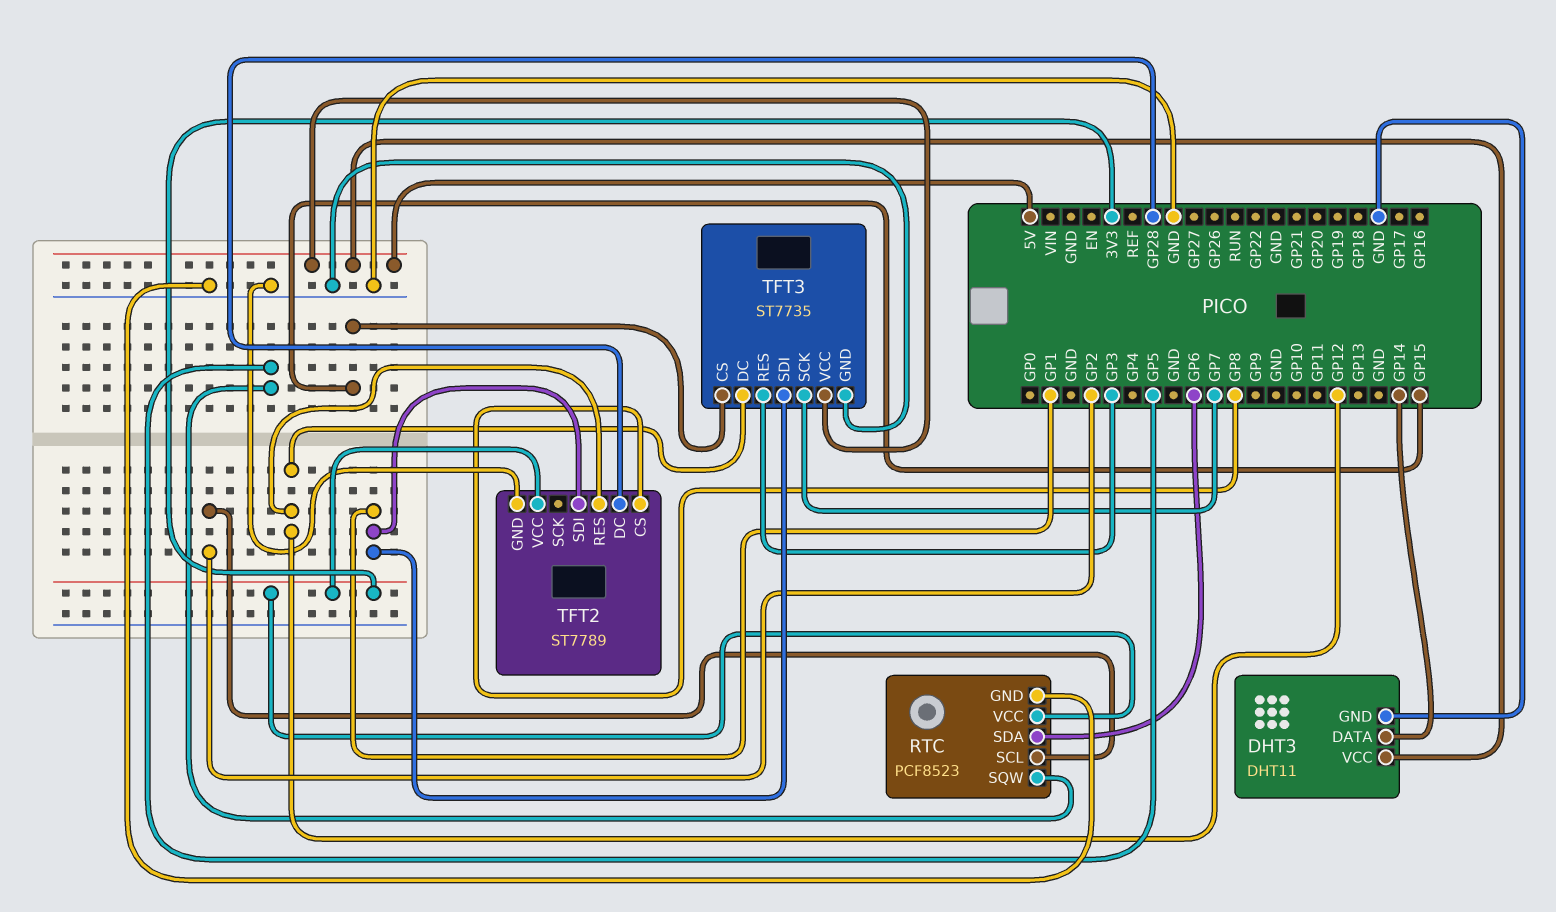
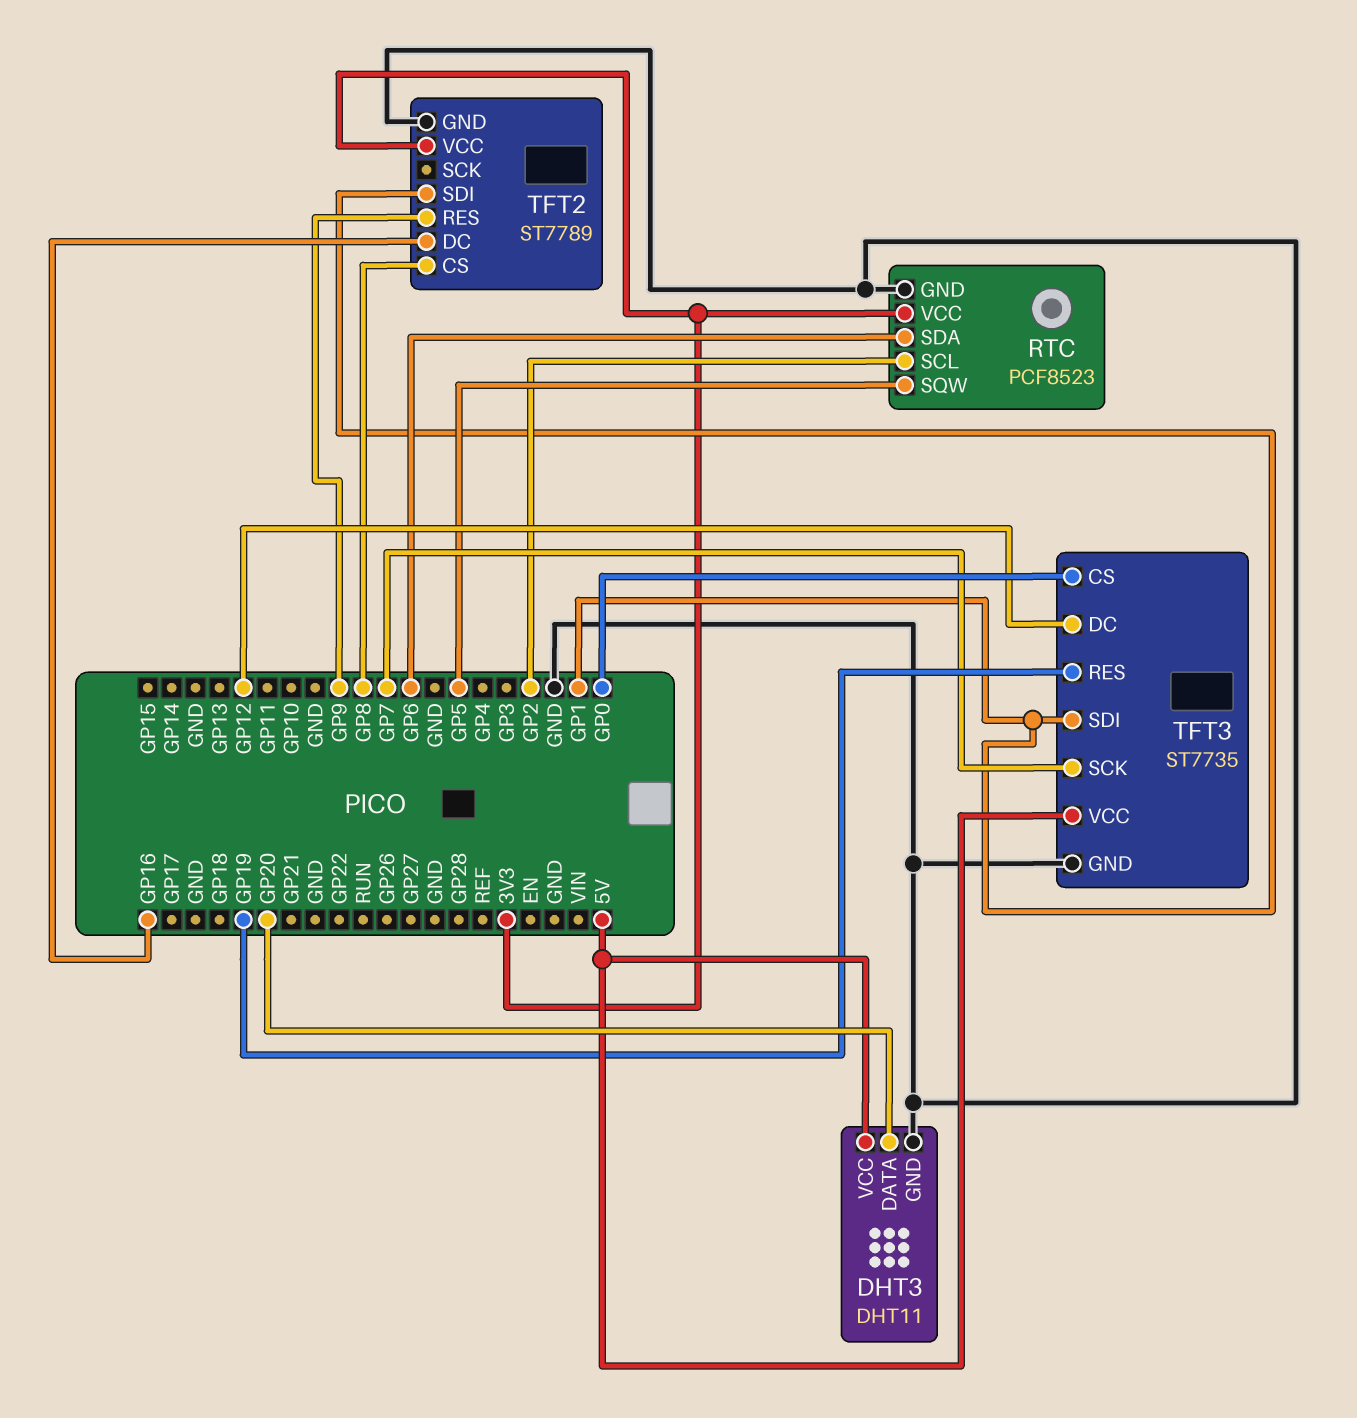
DHT3 pin DATA: GP14 -> GP20
TFT2 pin DC: GP28 -> GP16
TFT2 pin RES: GP12 -> GP9
TFT3 pin CS: GP15 -> GP0
TFT3 pin RES: GP3 -> GP19

